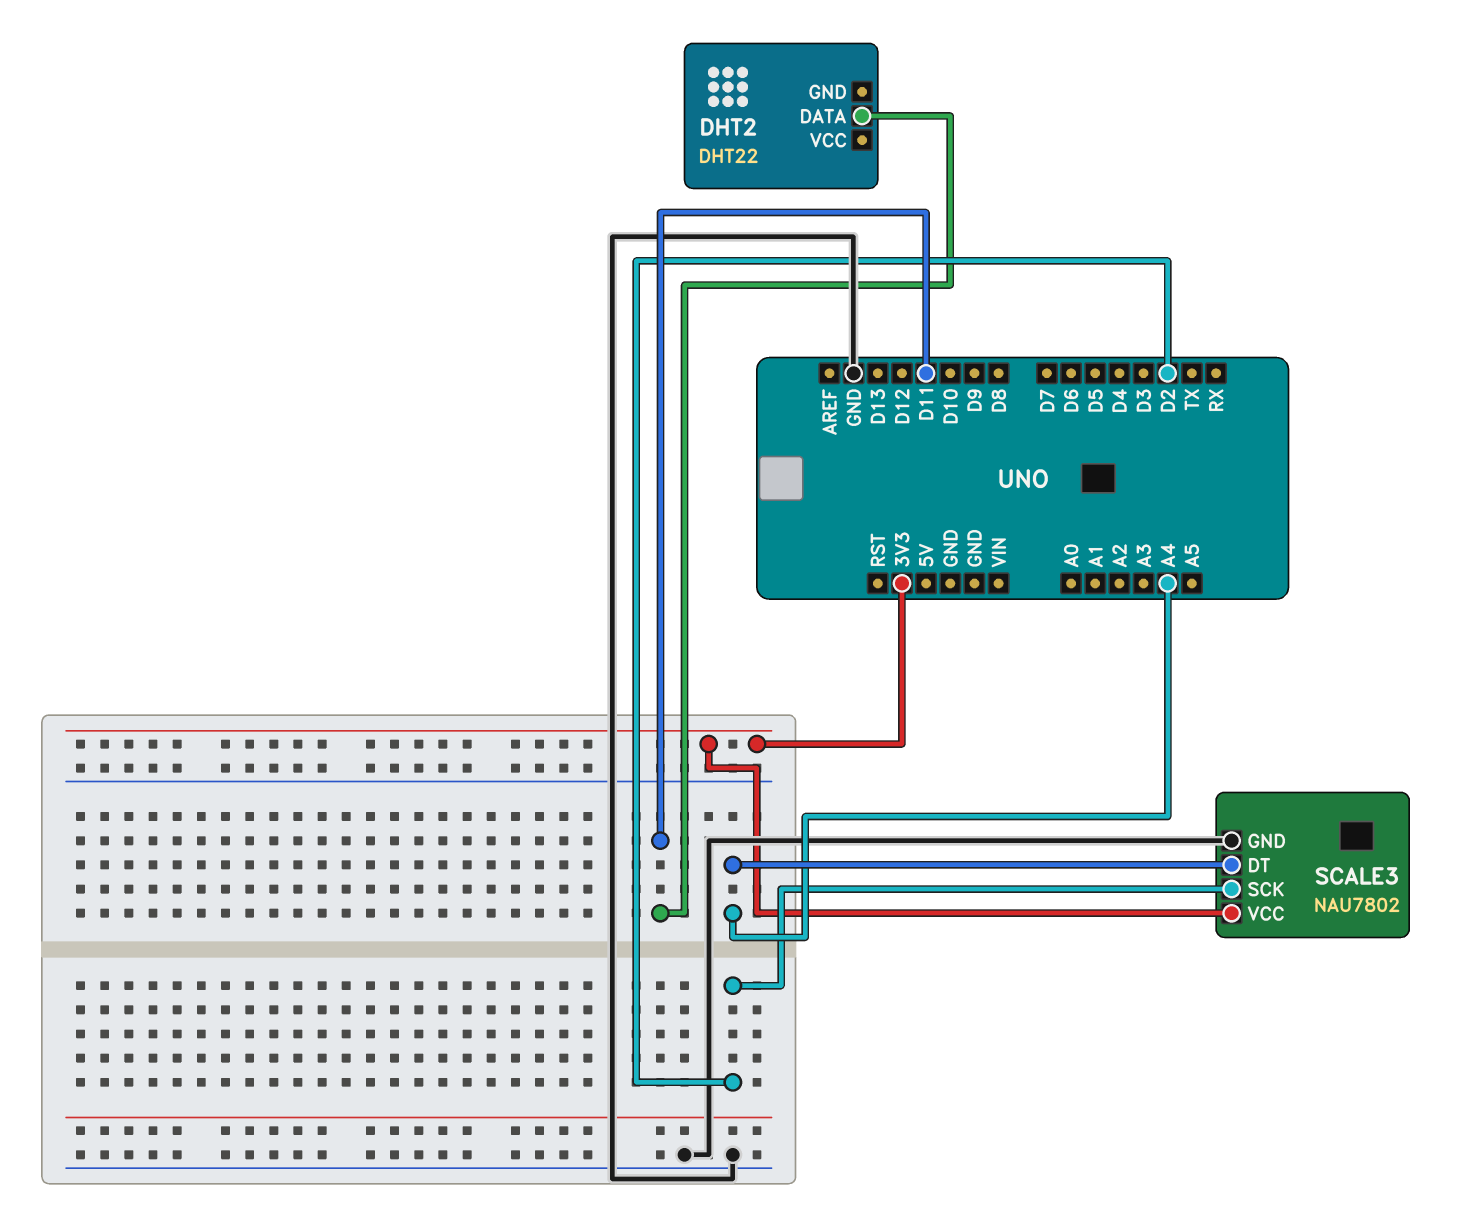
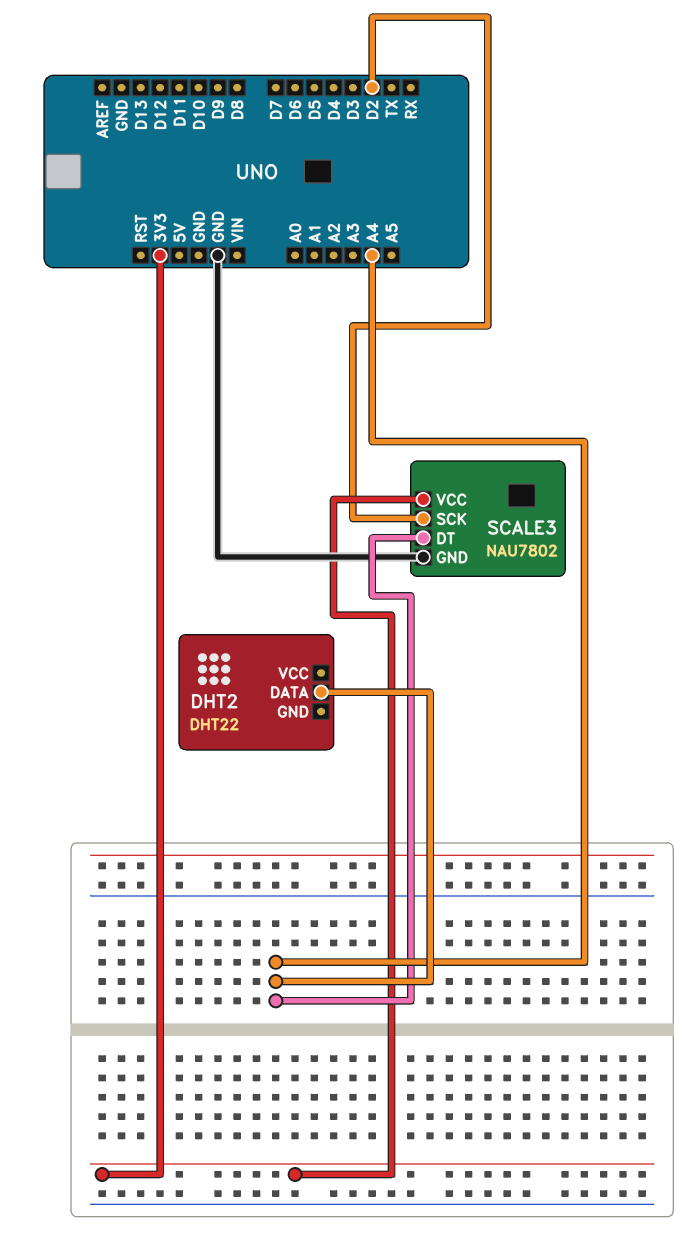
DHT2 pin DATA: D11 -> A4

